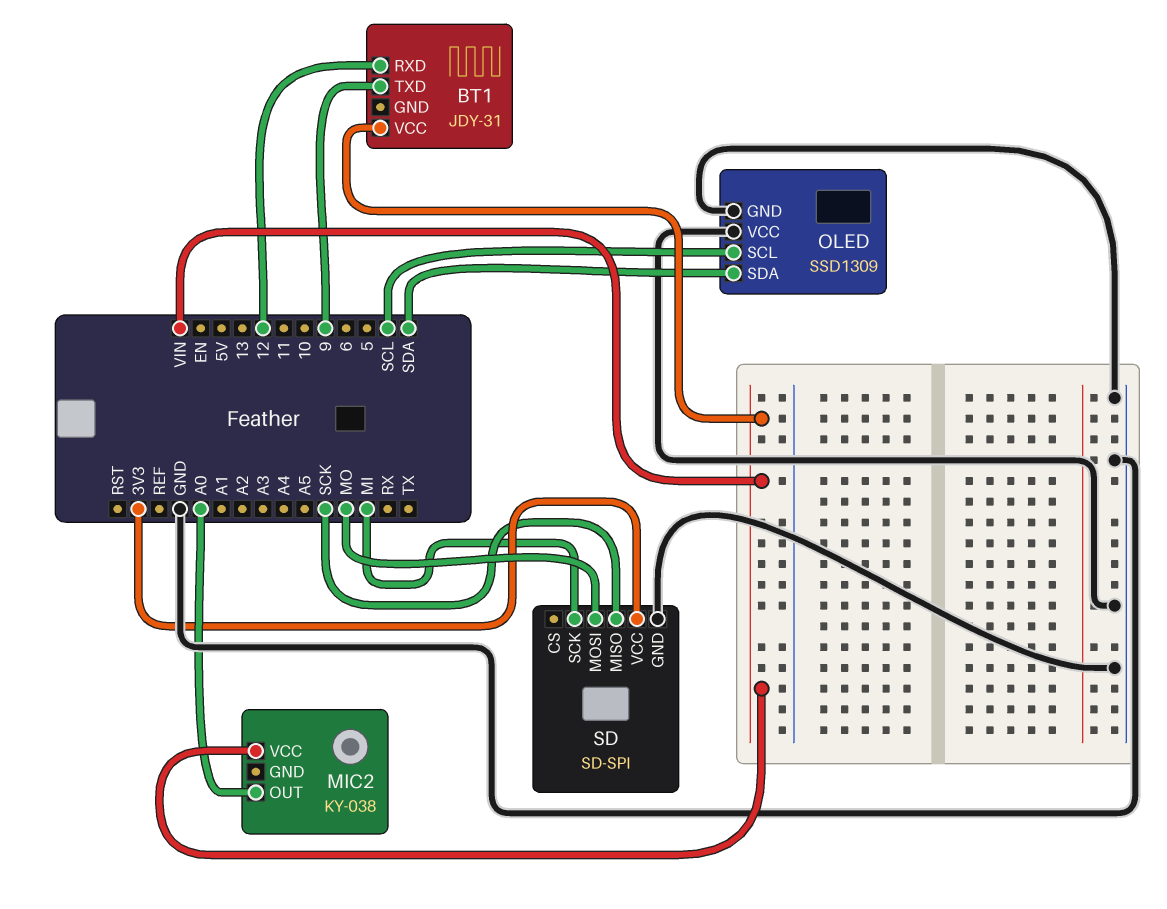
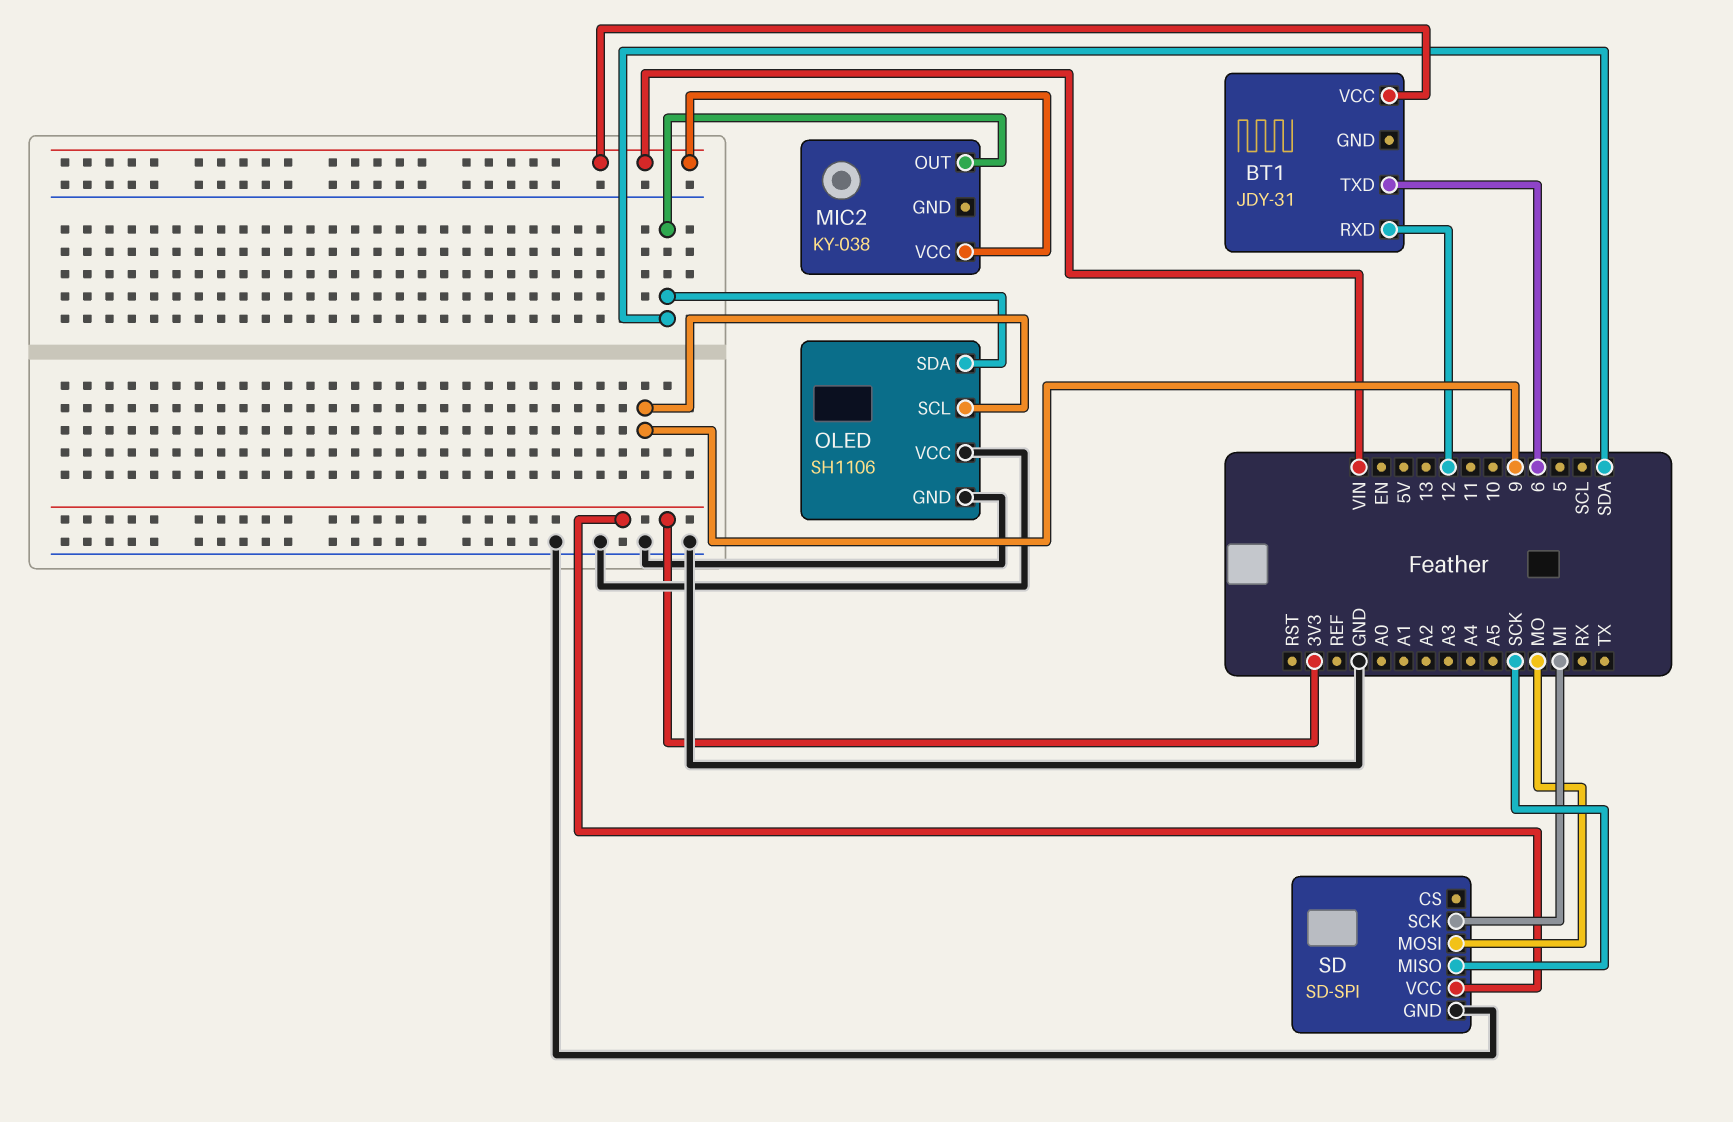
BT1 pin TXD: 9 -> 6
MIC2 pin OUT: A0 -> SDA
OLED: SSD1309 -> SH1106
OLED pin SCL: SCL -> 9

